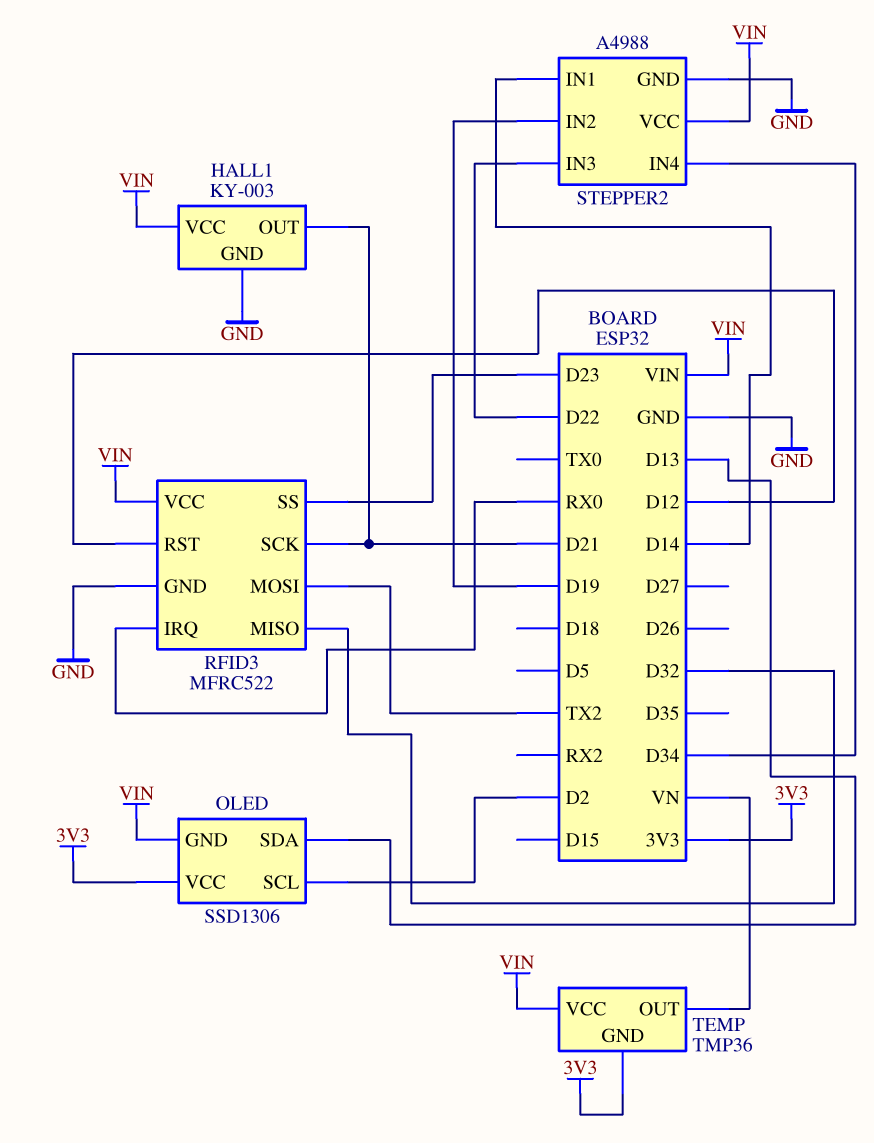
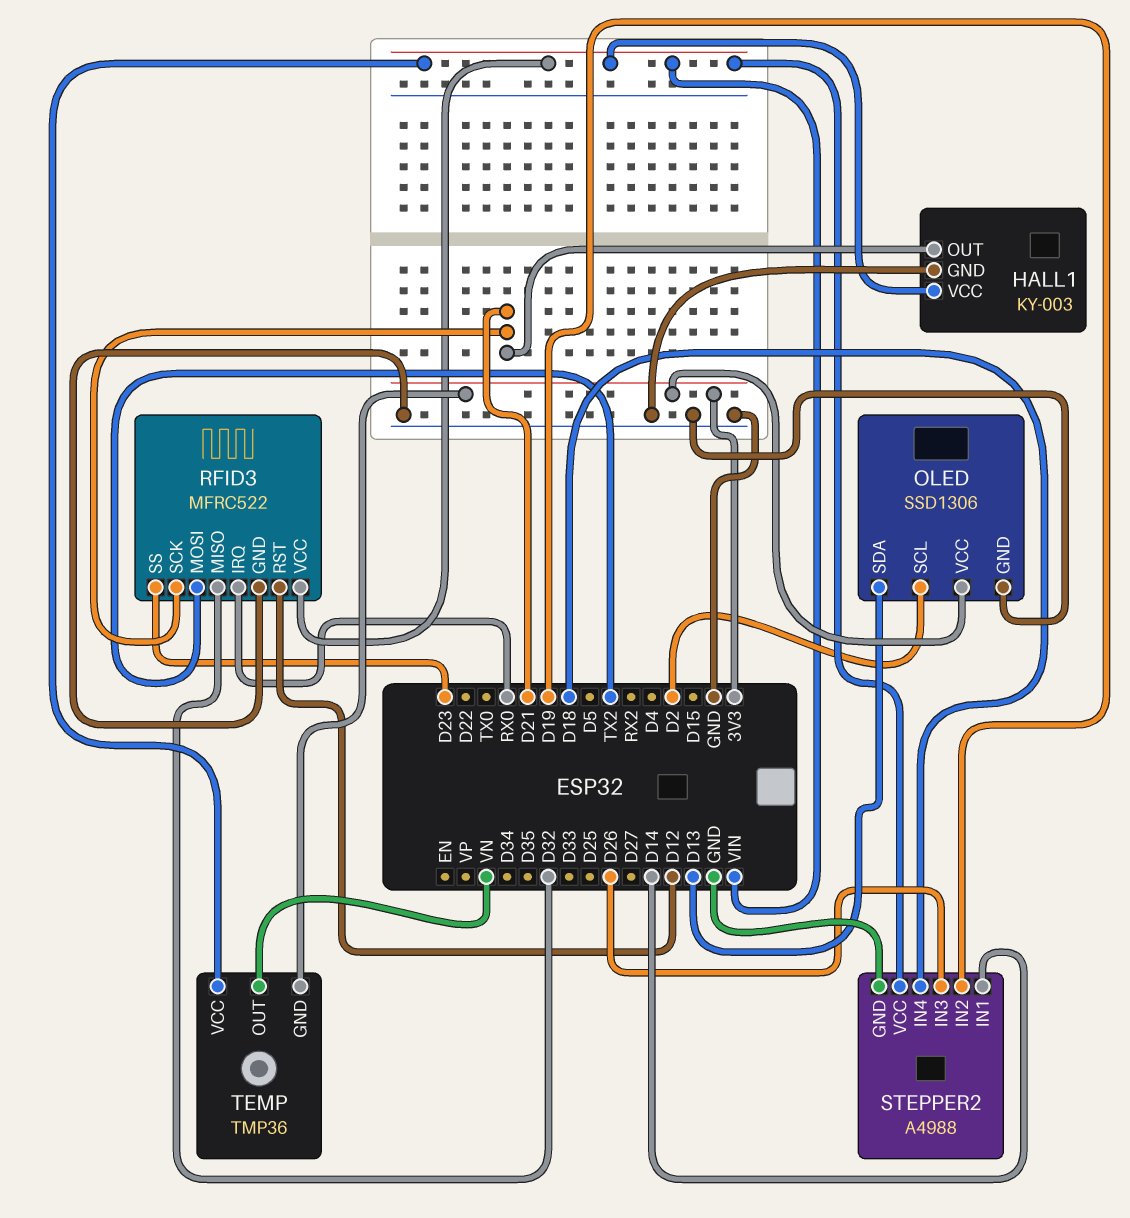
OLED pin GND: VIN -> GND
STEPPER2 pin IN3: D22 -> D26
STEPPER2 pin IN4: D34 -> D18

